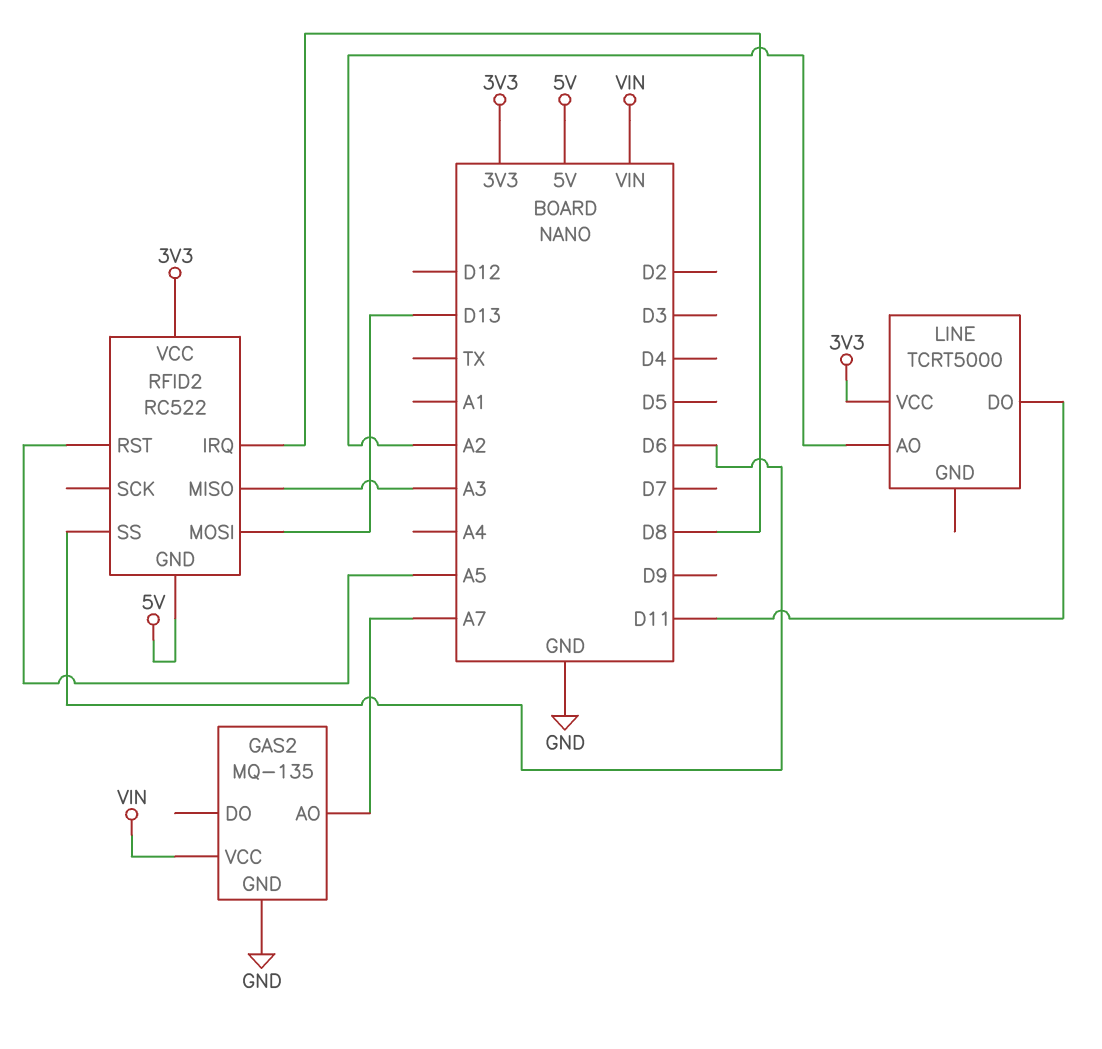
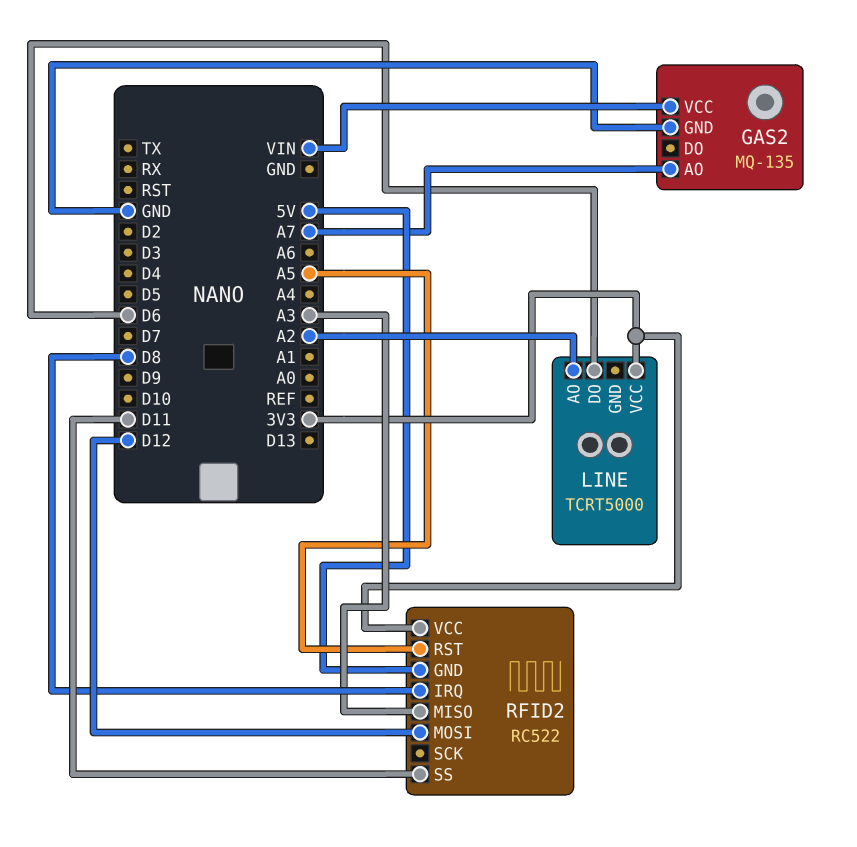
LINE pin DO: D11 -> D6
RFID2 pin MOSI: D13 -> D12
RFID2 pin SS: D6 -> D11

